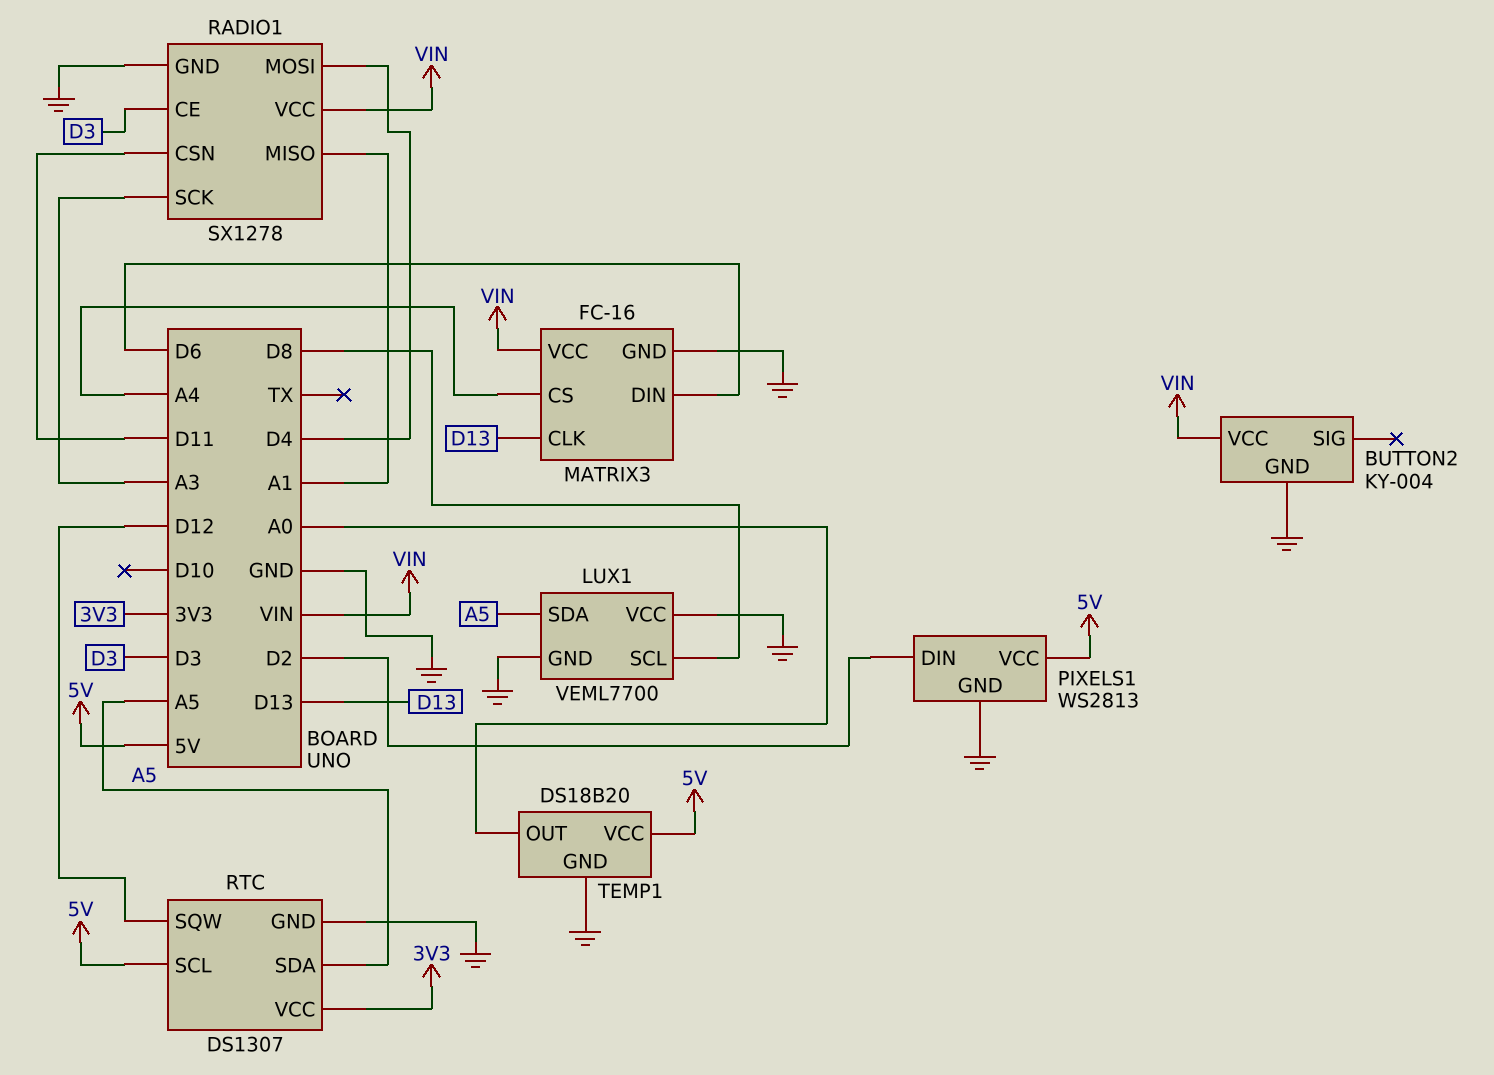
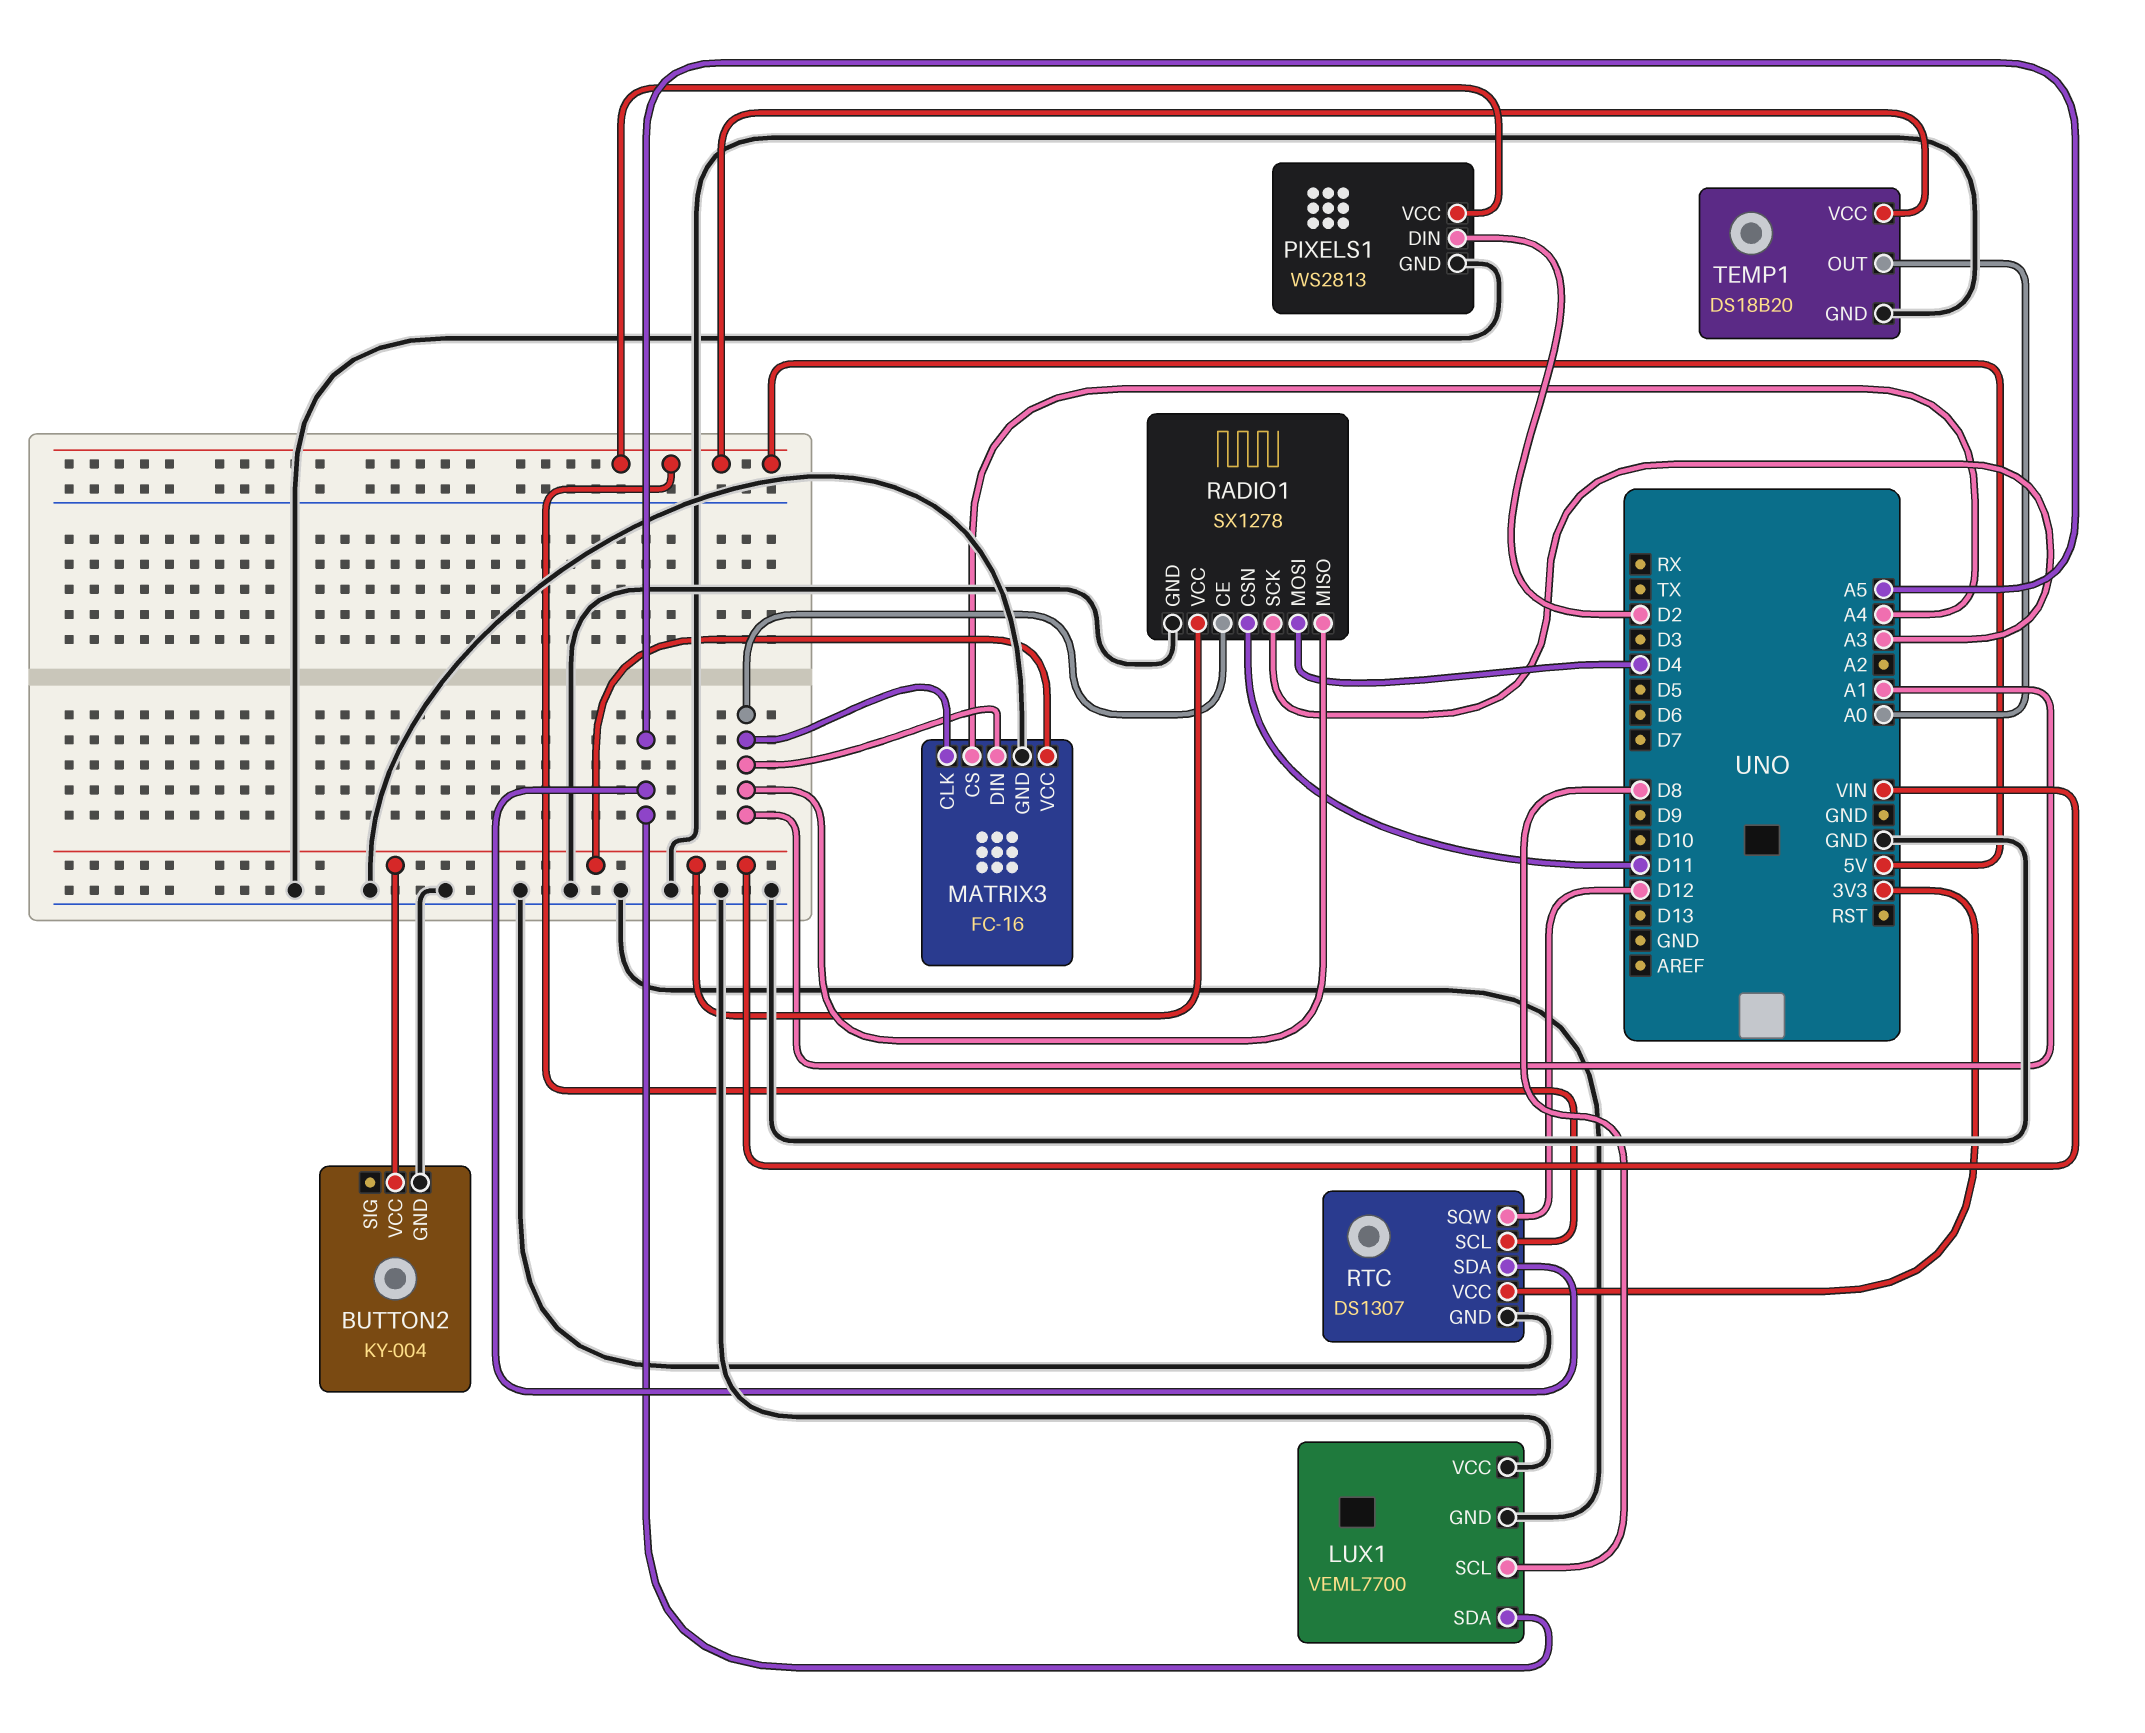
MATRIX3 pin CLK: D13 -> A1
MATRIX3 pin DIN: D6 -> A1
RADIO1 pin CE: D3 -> A1

